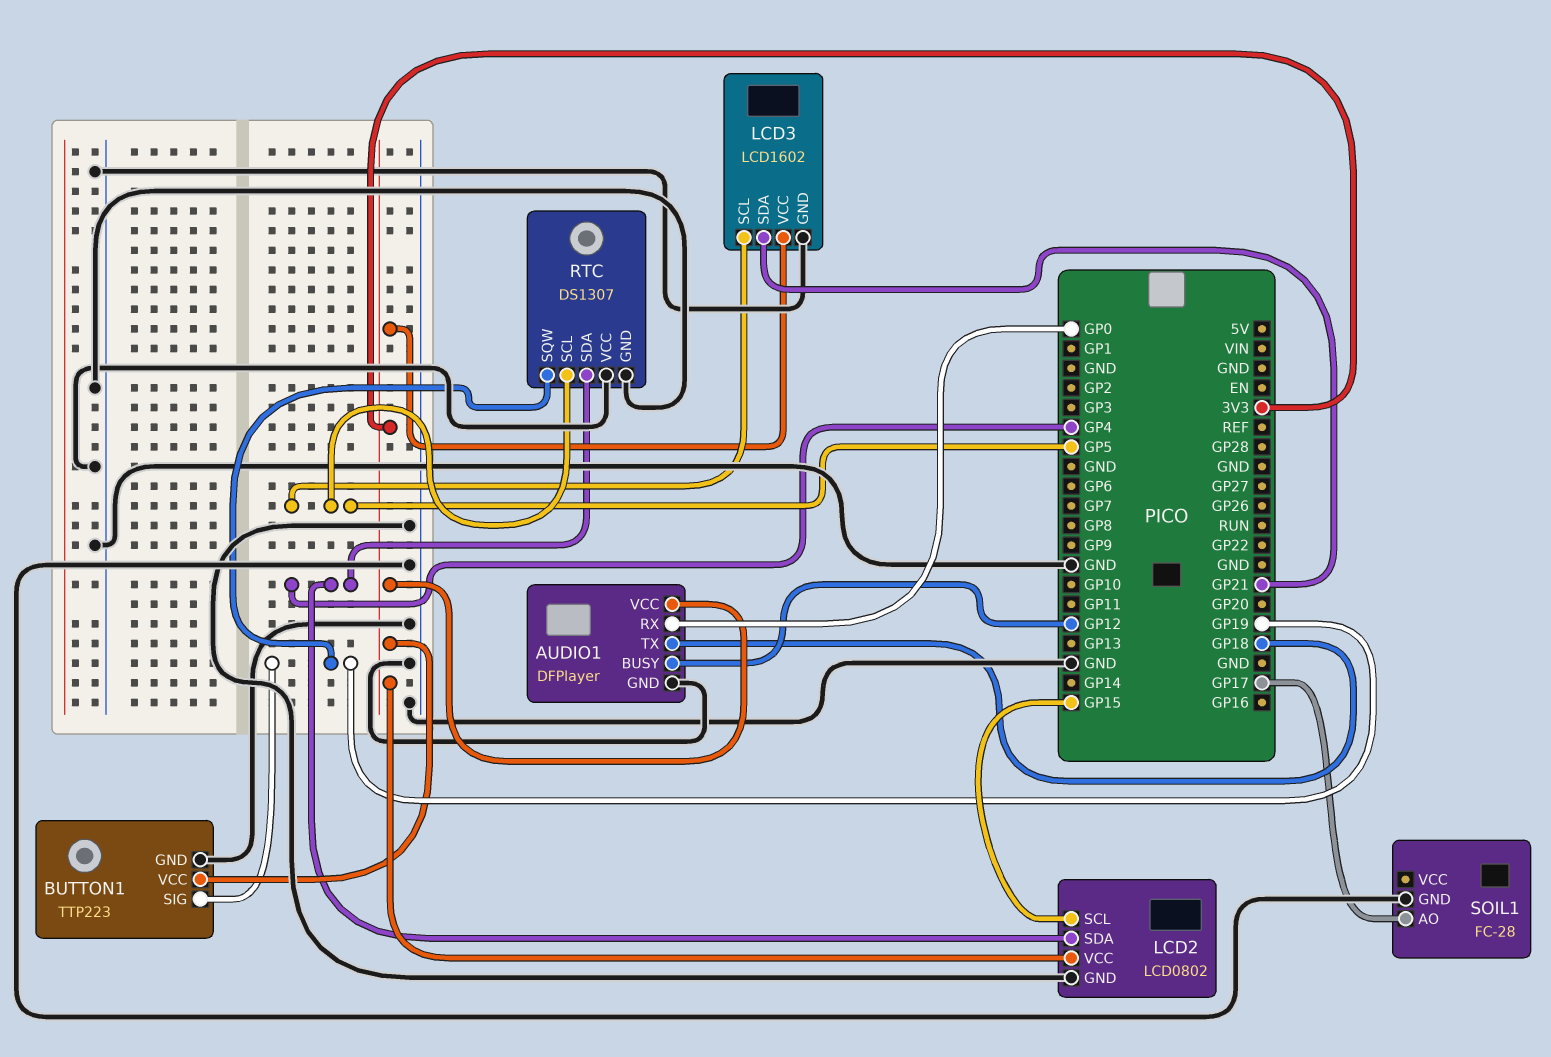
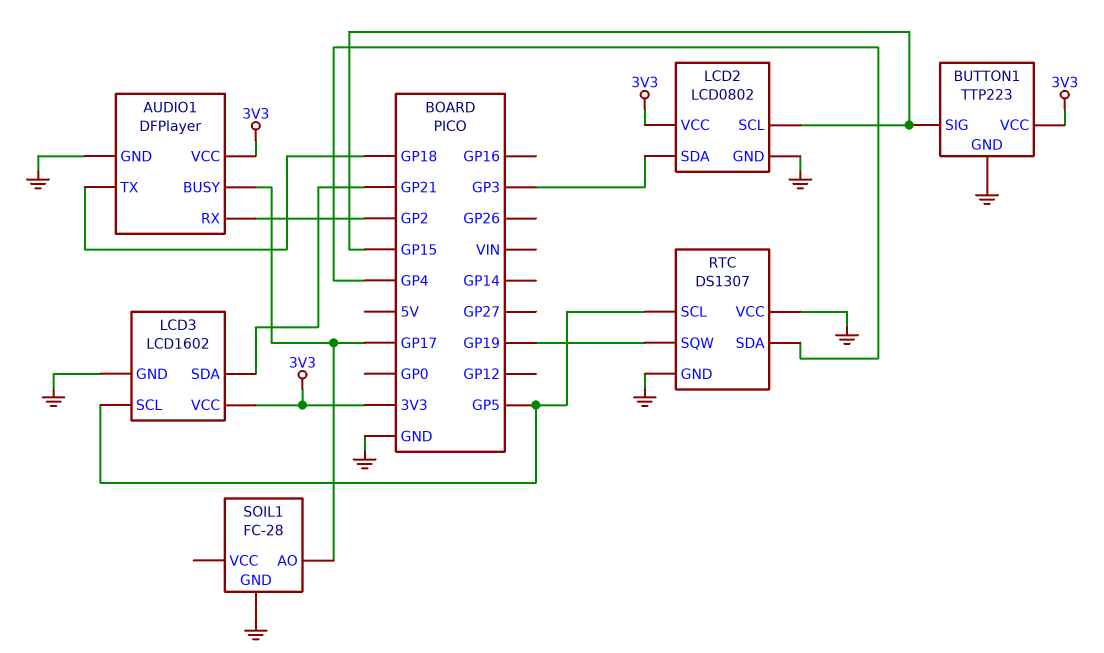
AUDIO1 pin BUSY: GP12 -> GP17
AUDIO1 pin RX: GP0 -> GP2
BUTTON1 pin SIG: GP19 -> GP15
LCD2 pin SDA: GP4 -> GP3

